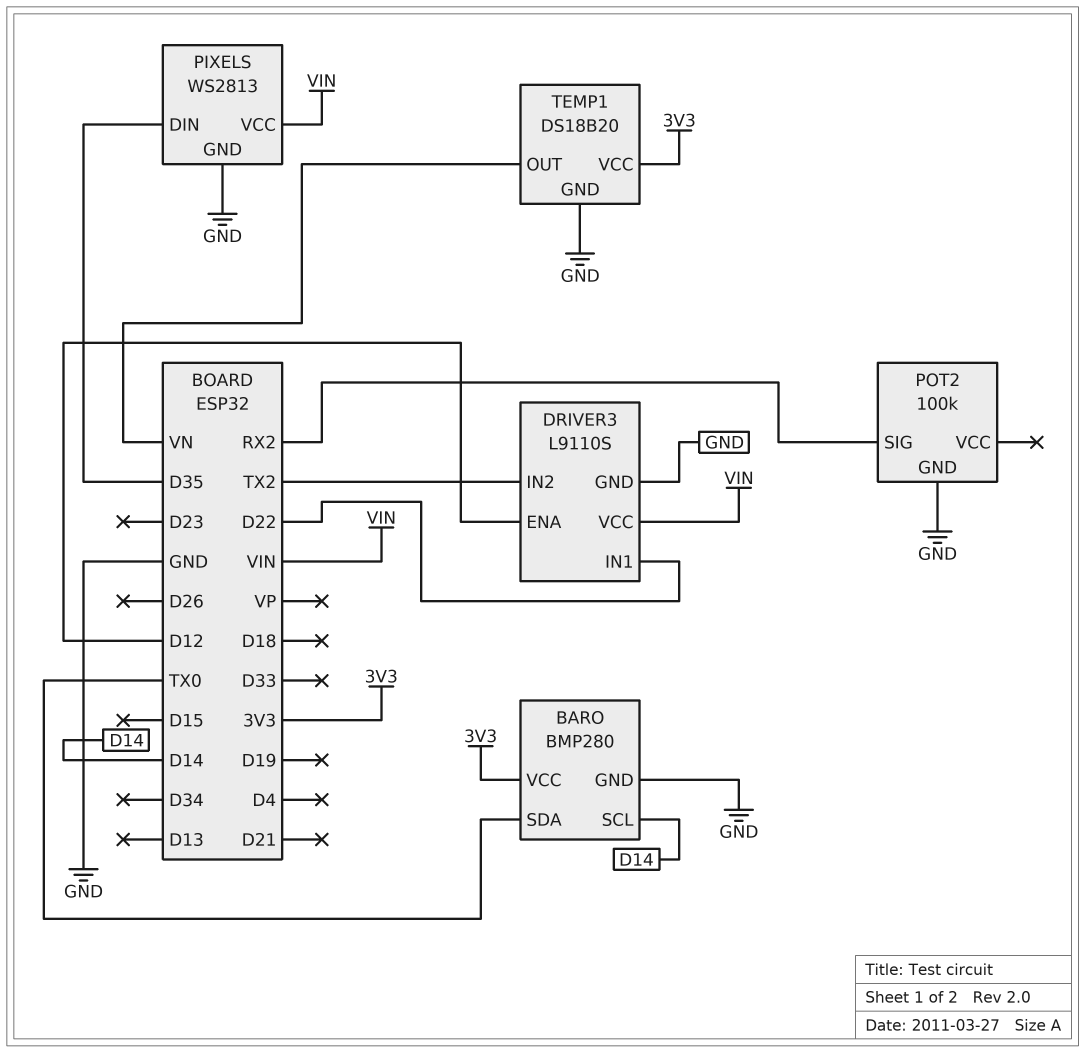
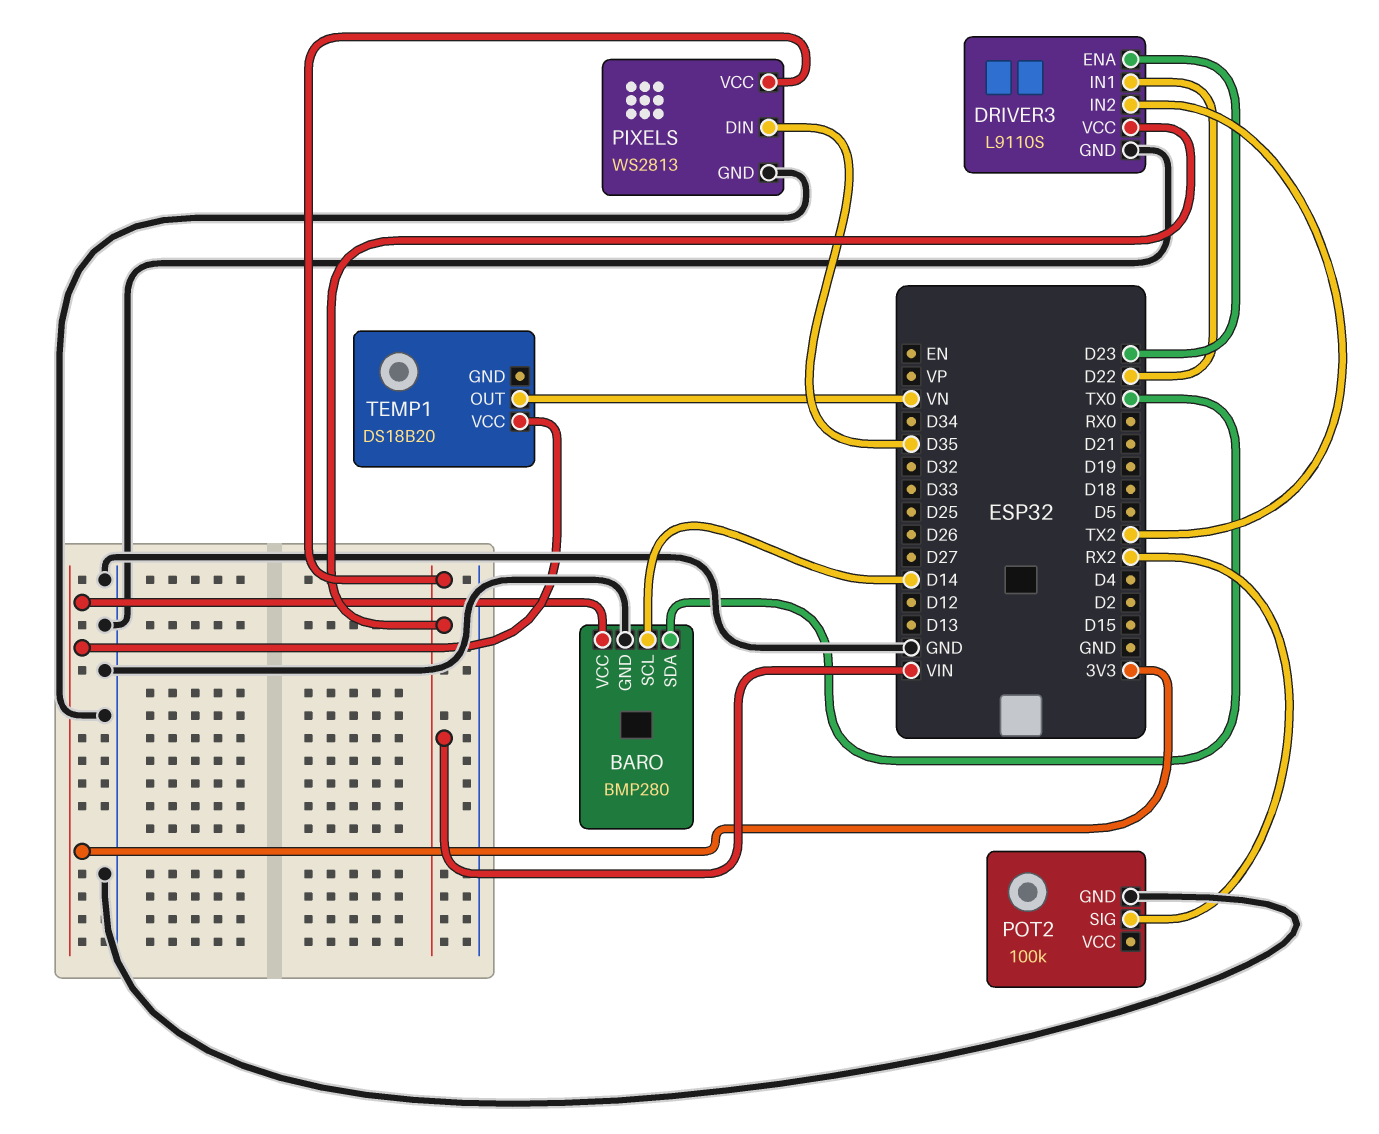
DRIVER3 pin ENA: D12 -> D23
TEMP1 pin GND: GND -> none

